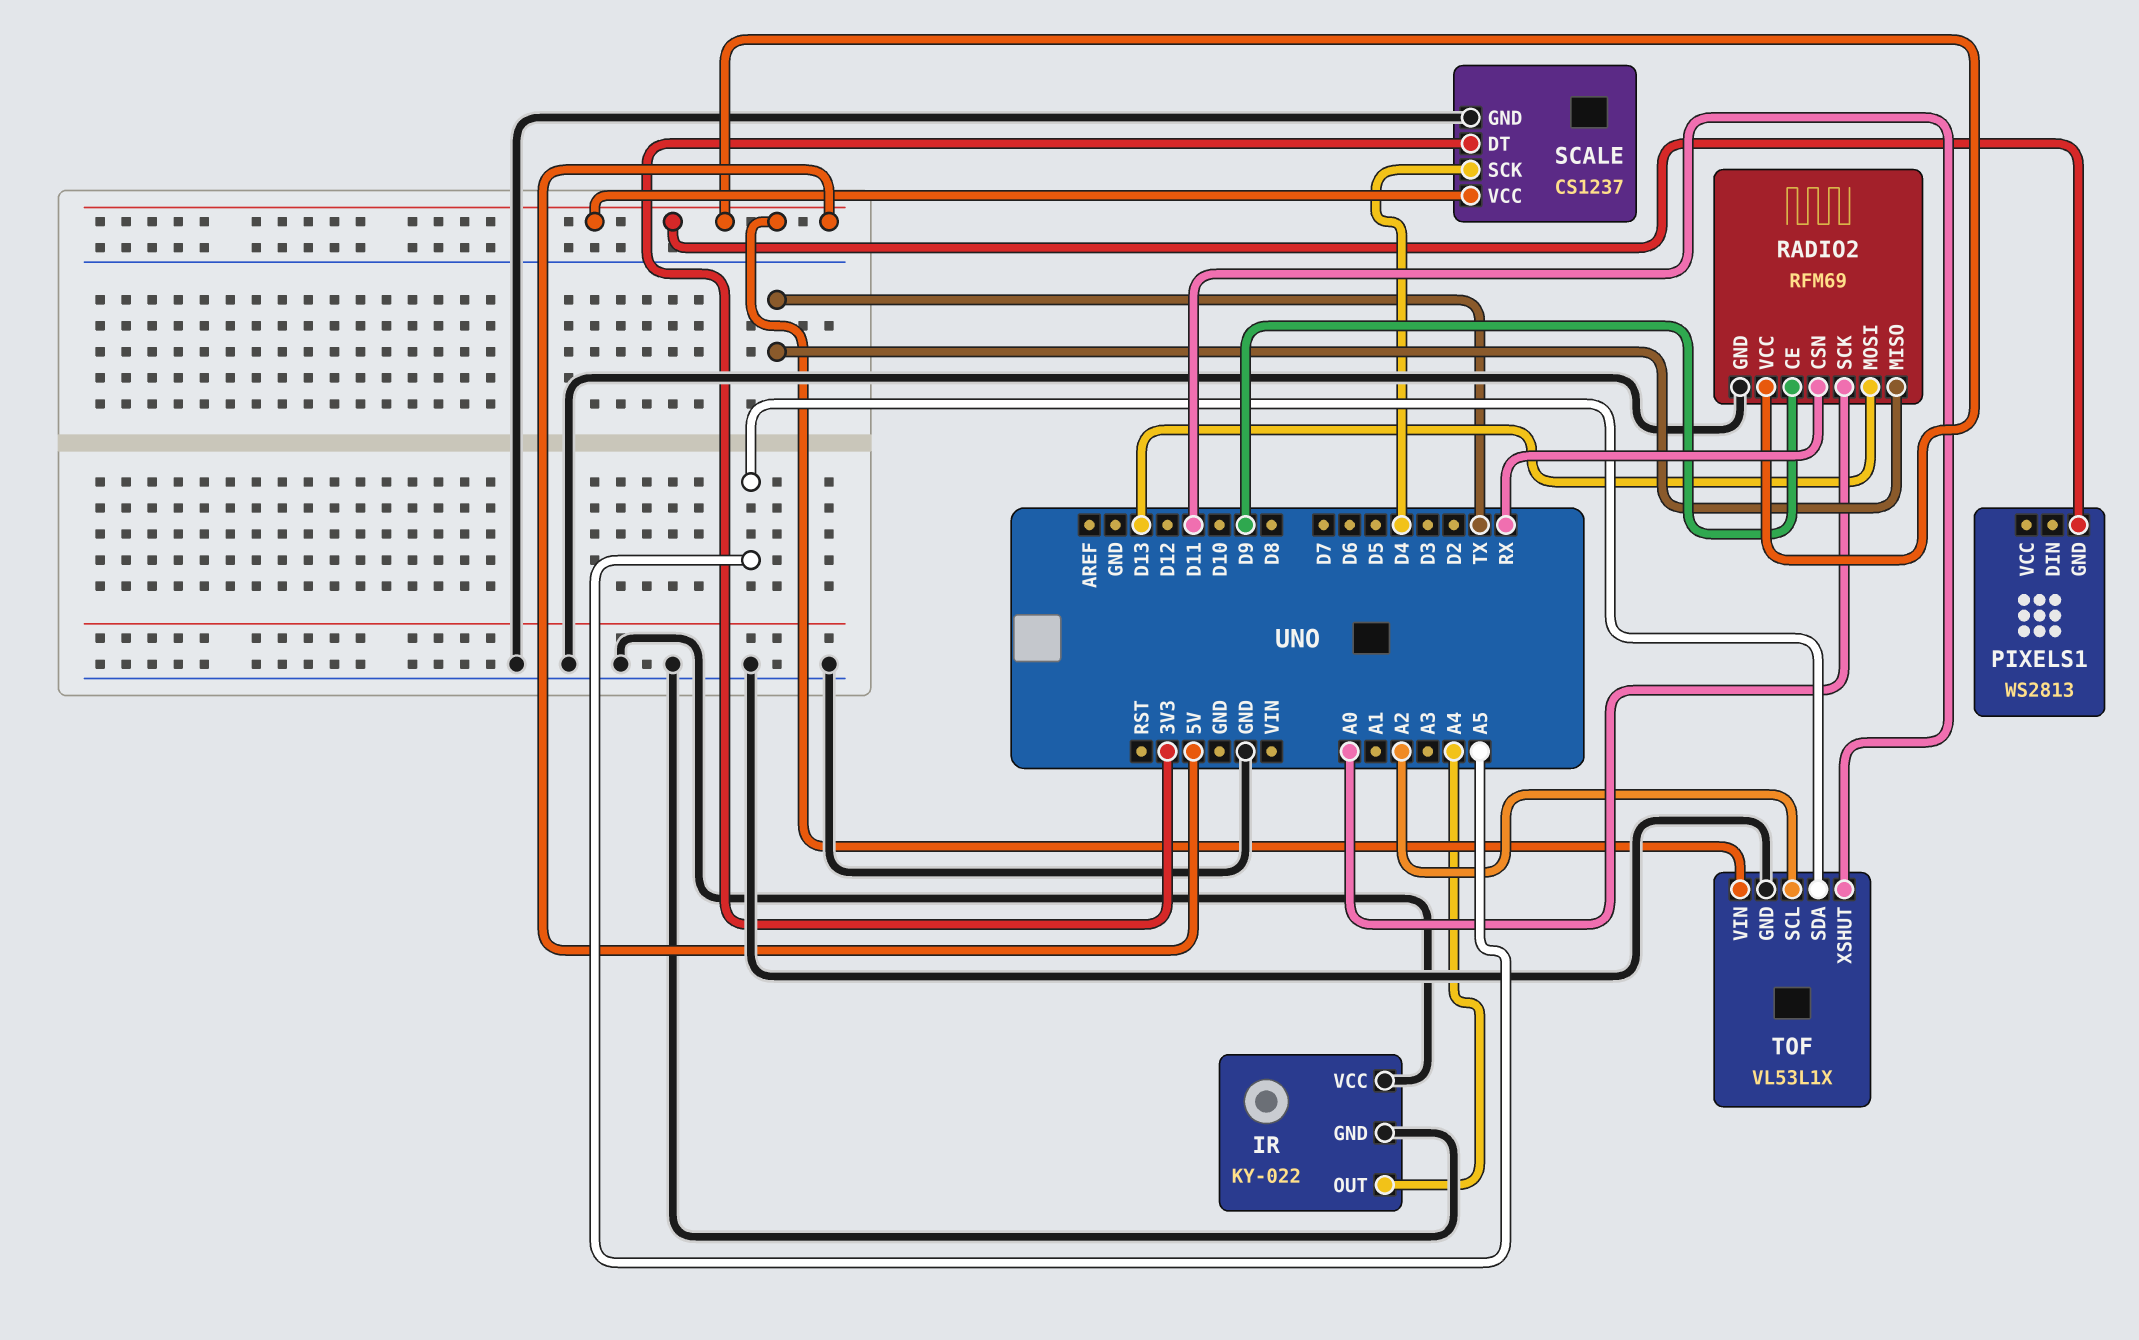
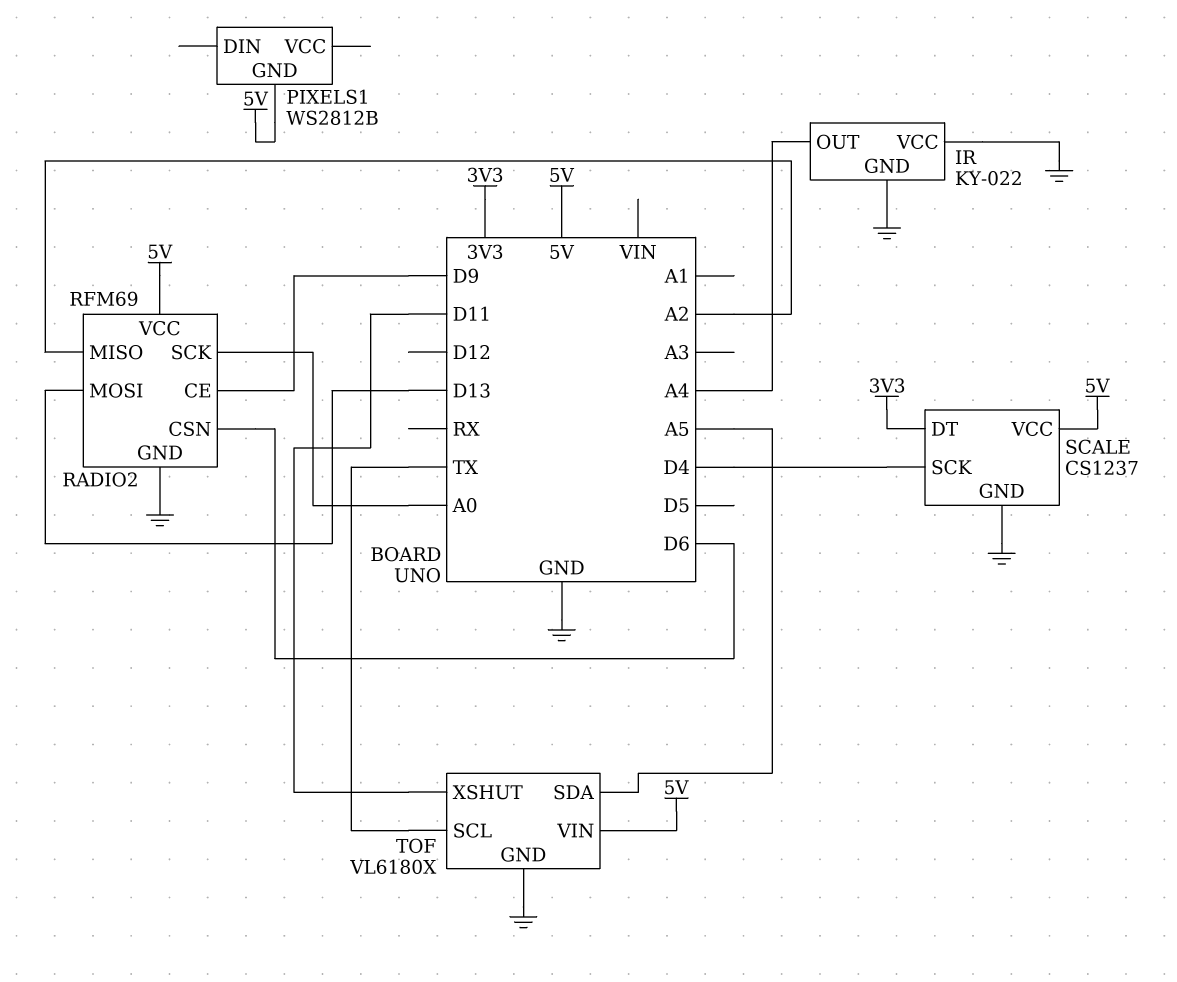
PIXELS1: WS2813 -> WS2812B
RADIO2 pin CSN: RX -> D6
RADIO2 pin MISO: TX -> A2
TOF: VL53L1X -> VL6180X
TOF pin SCL: A2 -> TX

